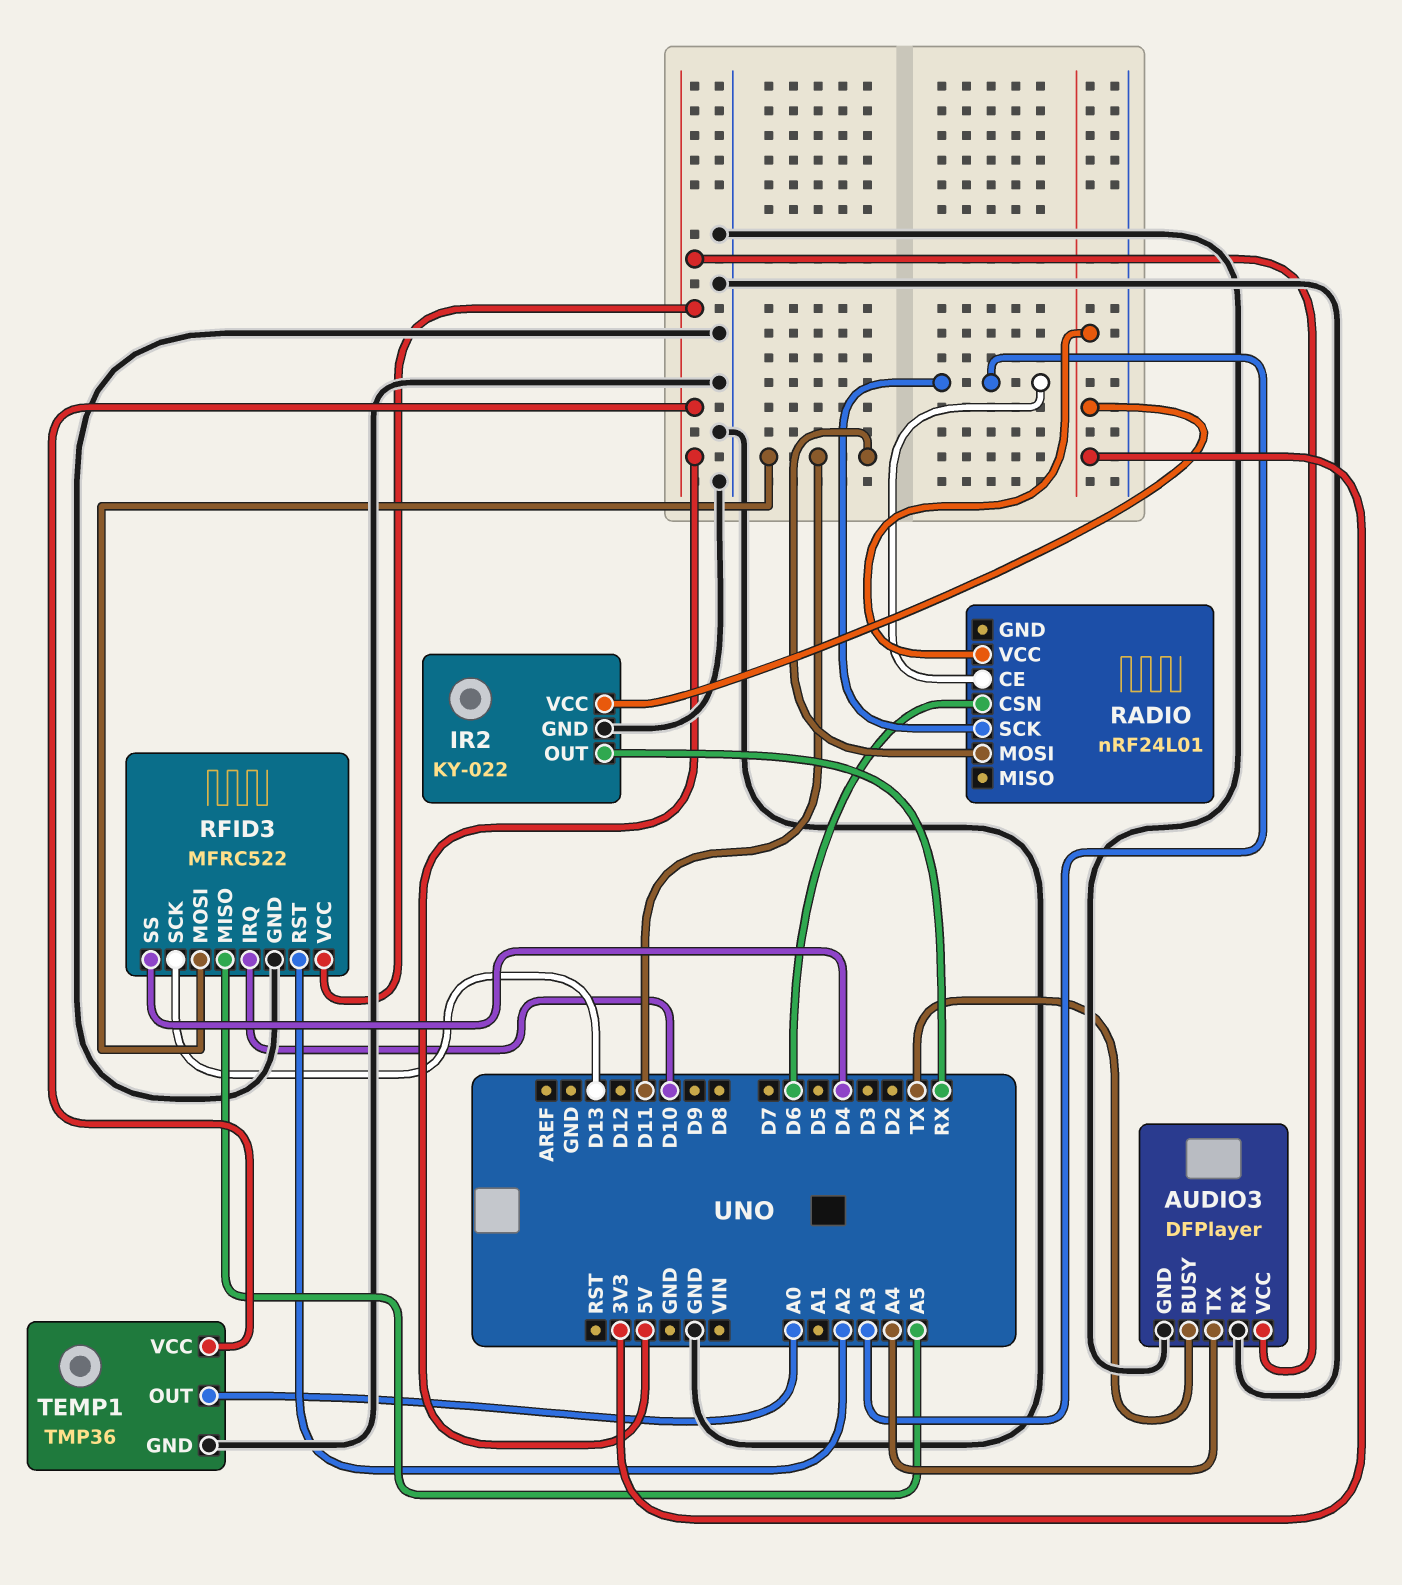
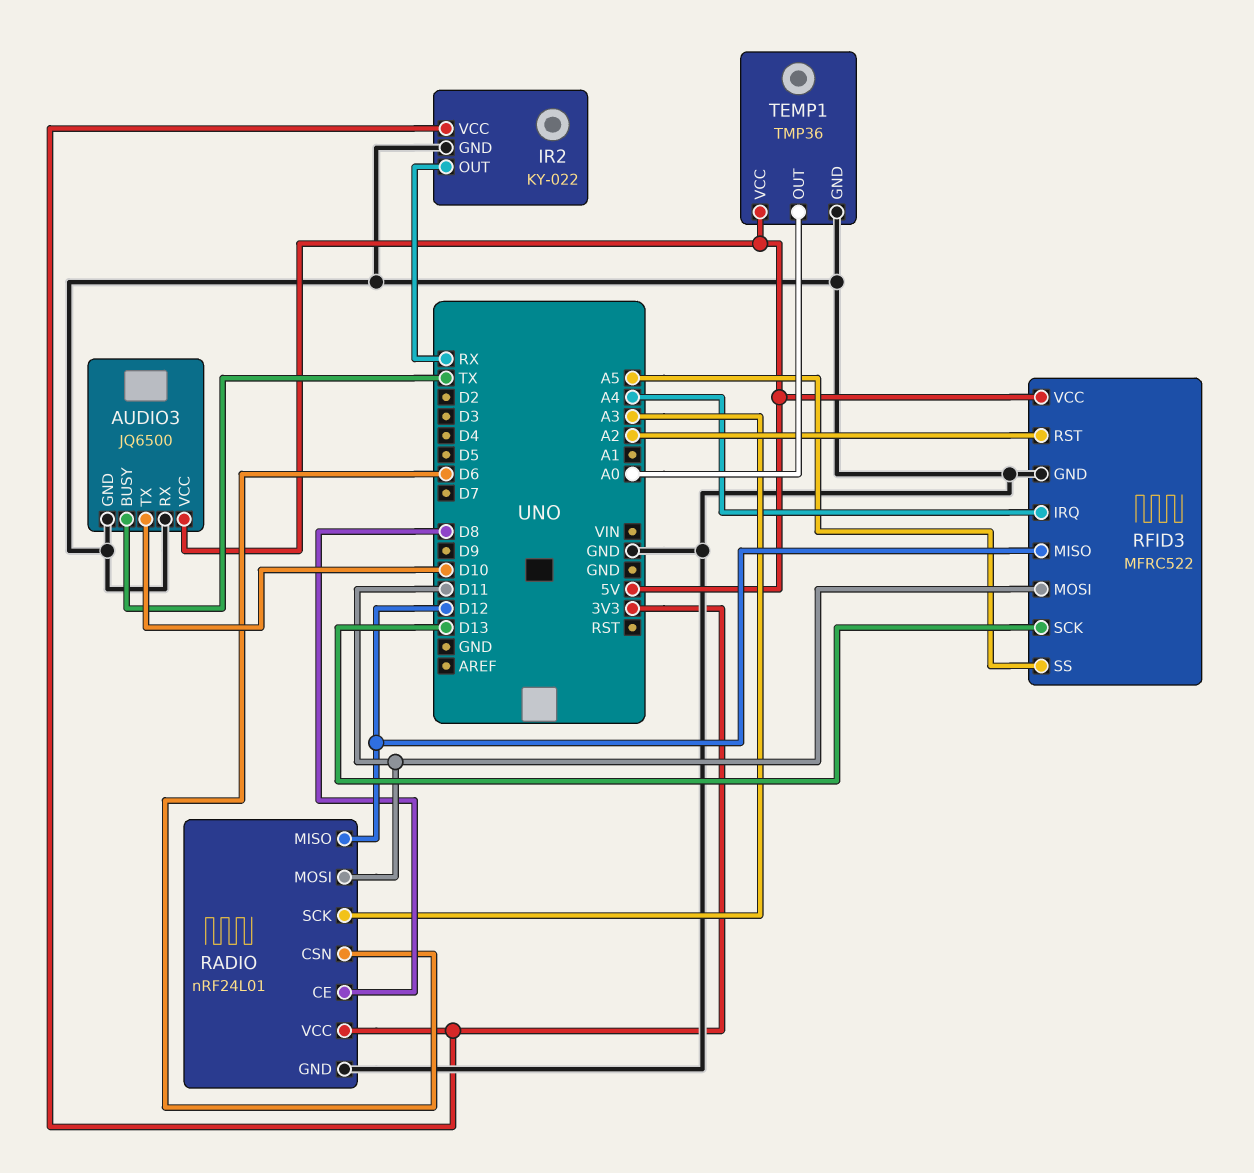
AUDIO3: DFPlayer -> JQ6500
AUDIO3 pin TX: A4 -> D10
RADIO pin CE: A3 -> D8
RADIO pin GND: none -> GND
RADIO pin MISO: none -> D12
RFID3 pin IRQ: D10 -> A4
RFID3 pin MISO: A5 -> D12
RFID3 pin SS: D4 -> A5

